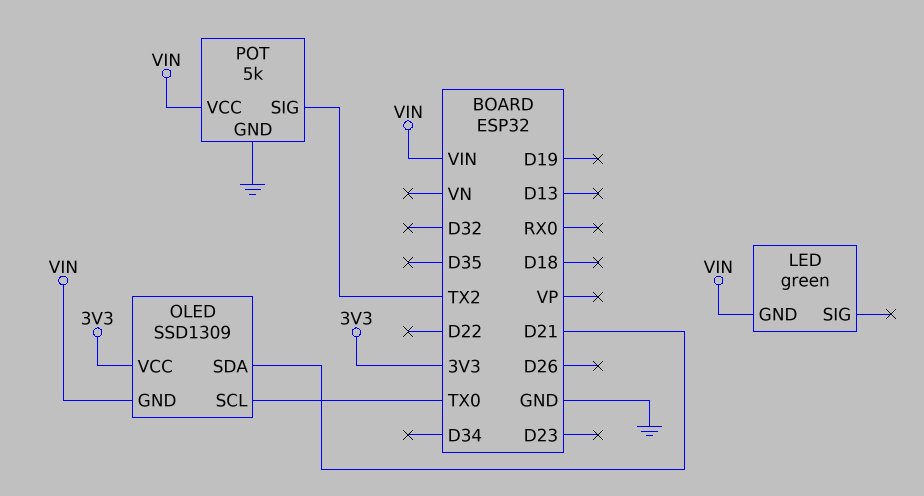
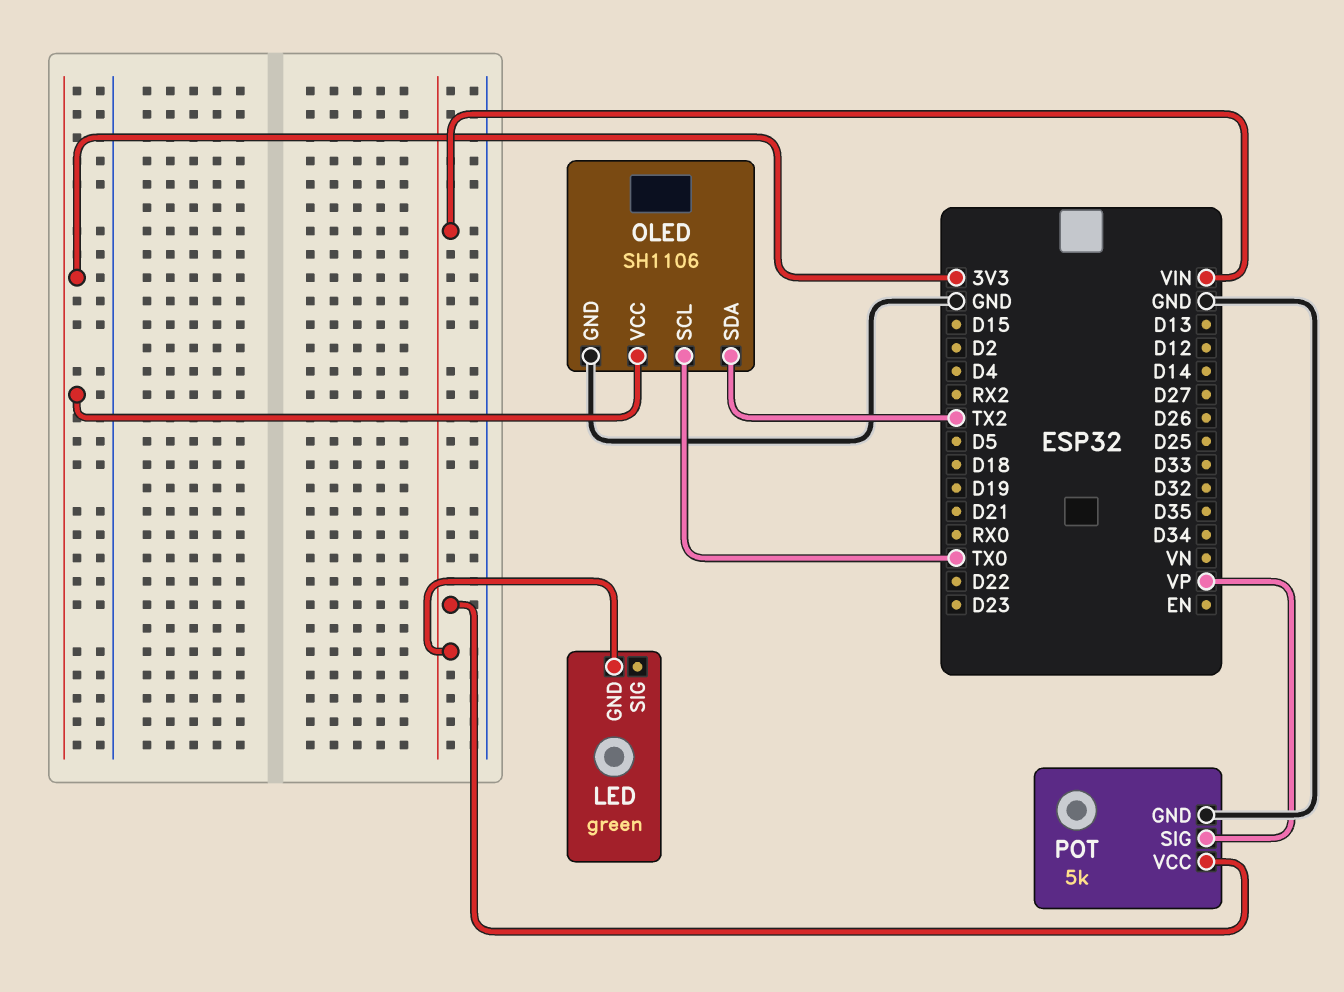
OLED: SSD1309 -> SH1106
OLED pin GND: VIN -> GND
OLED pin SDA: D21 -> TX2
POT pin SIG: TX2 -> VP

